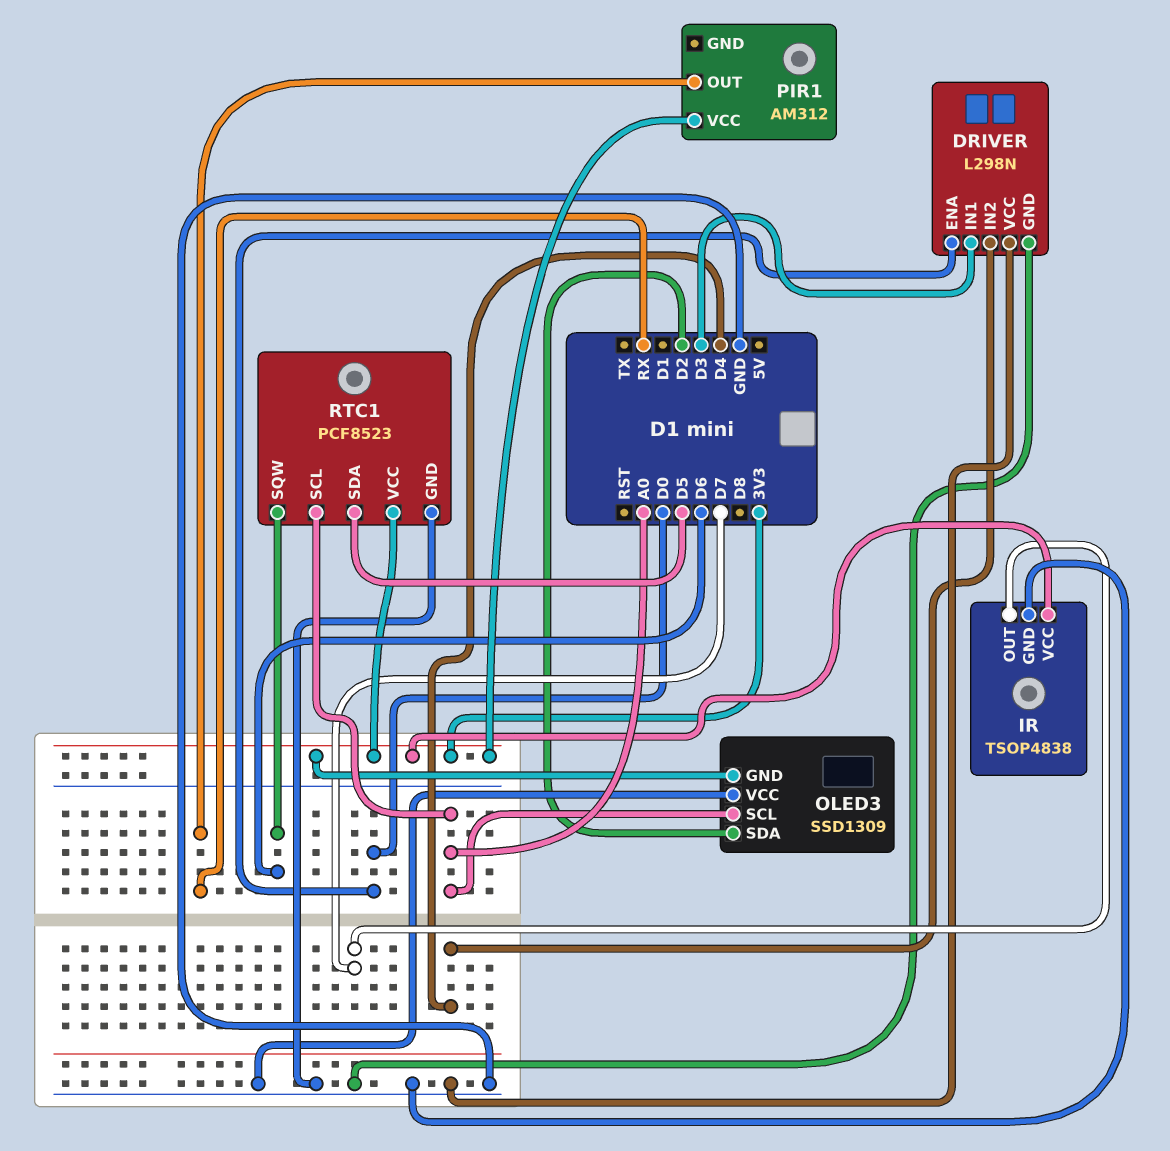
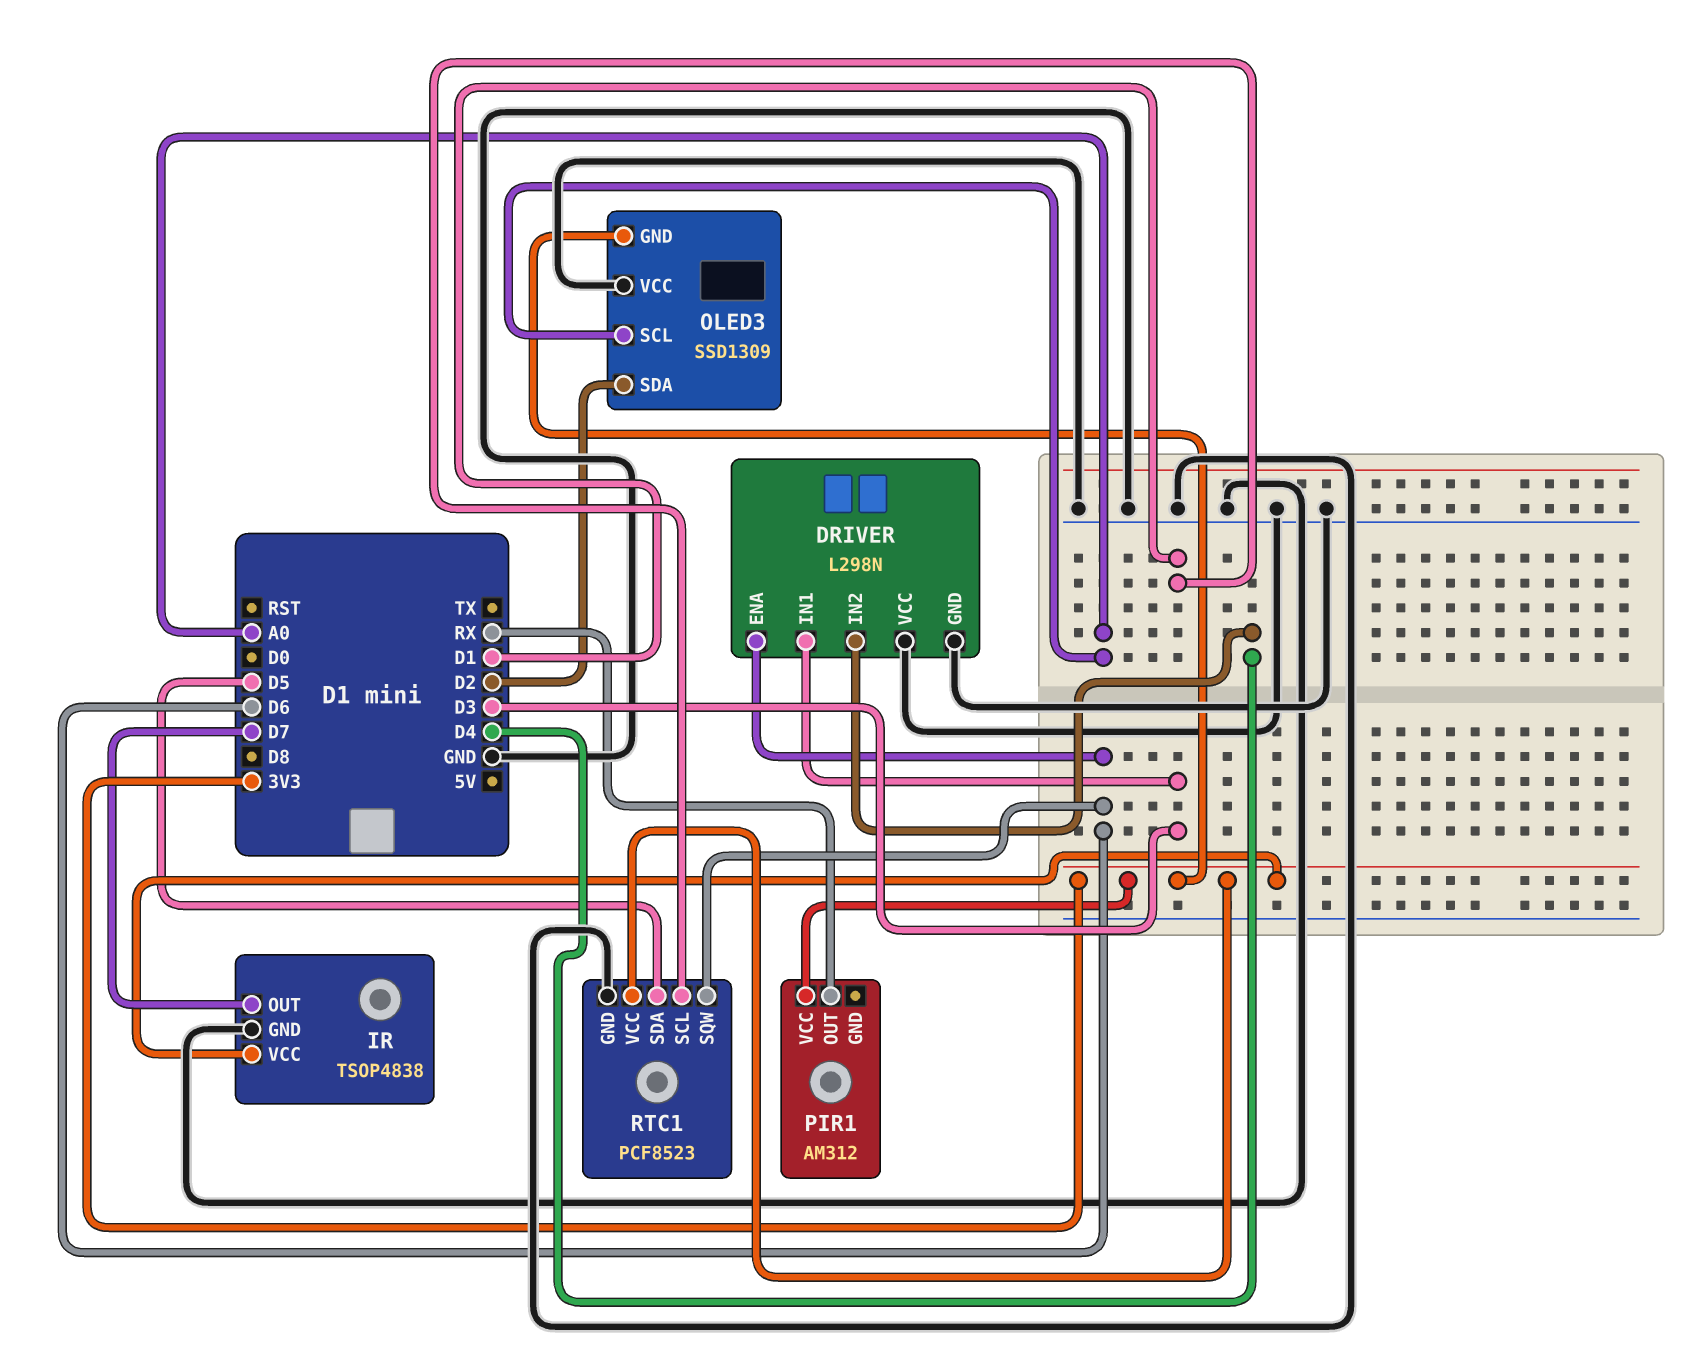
DRIVER pin ENA: D0 -> D6
RTC1 pin SCL: A0 -> D1

